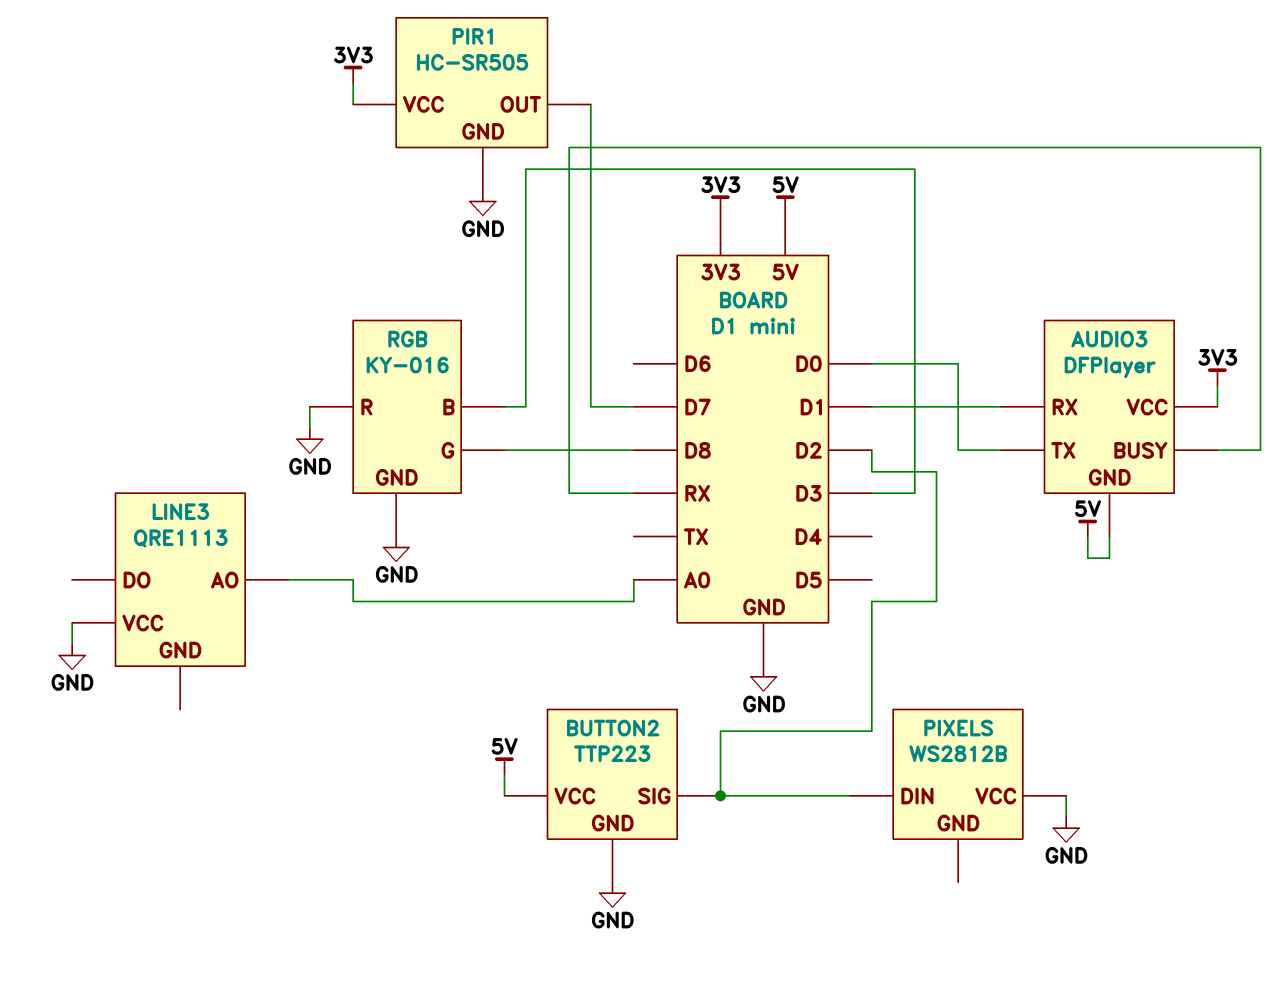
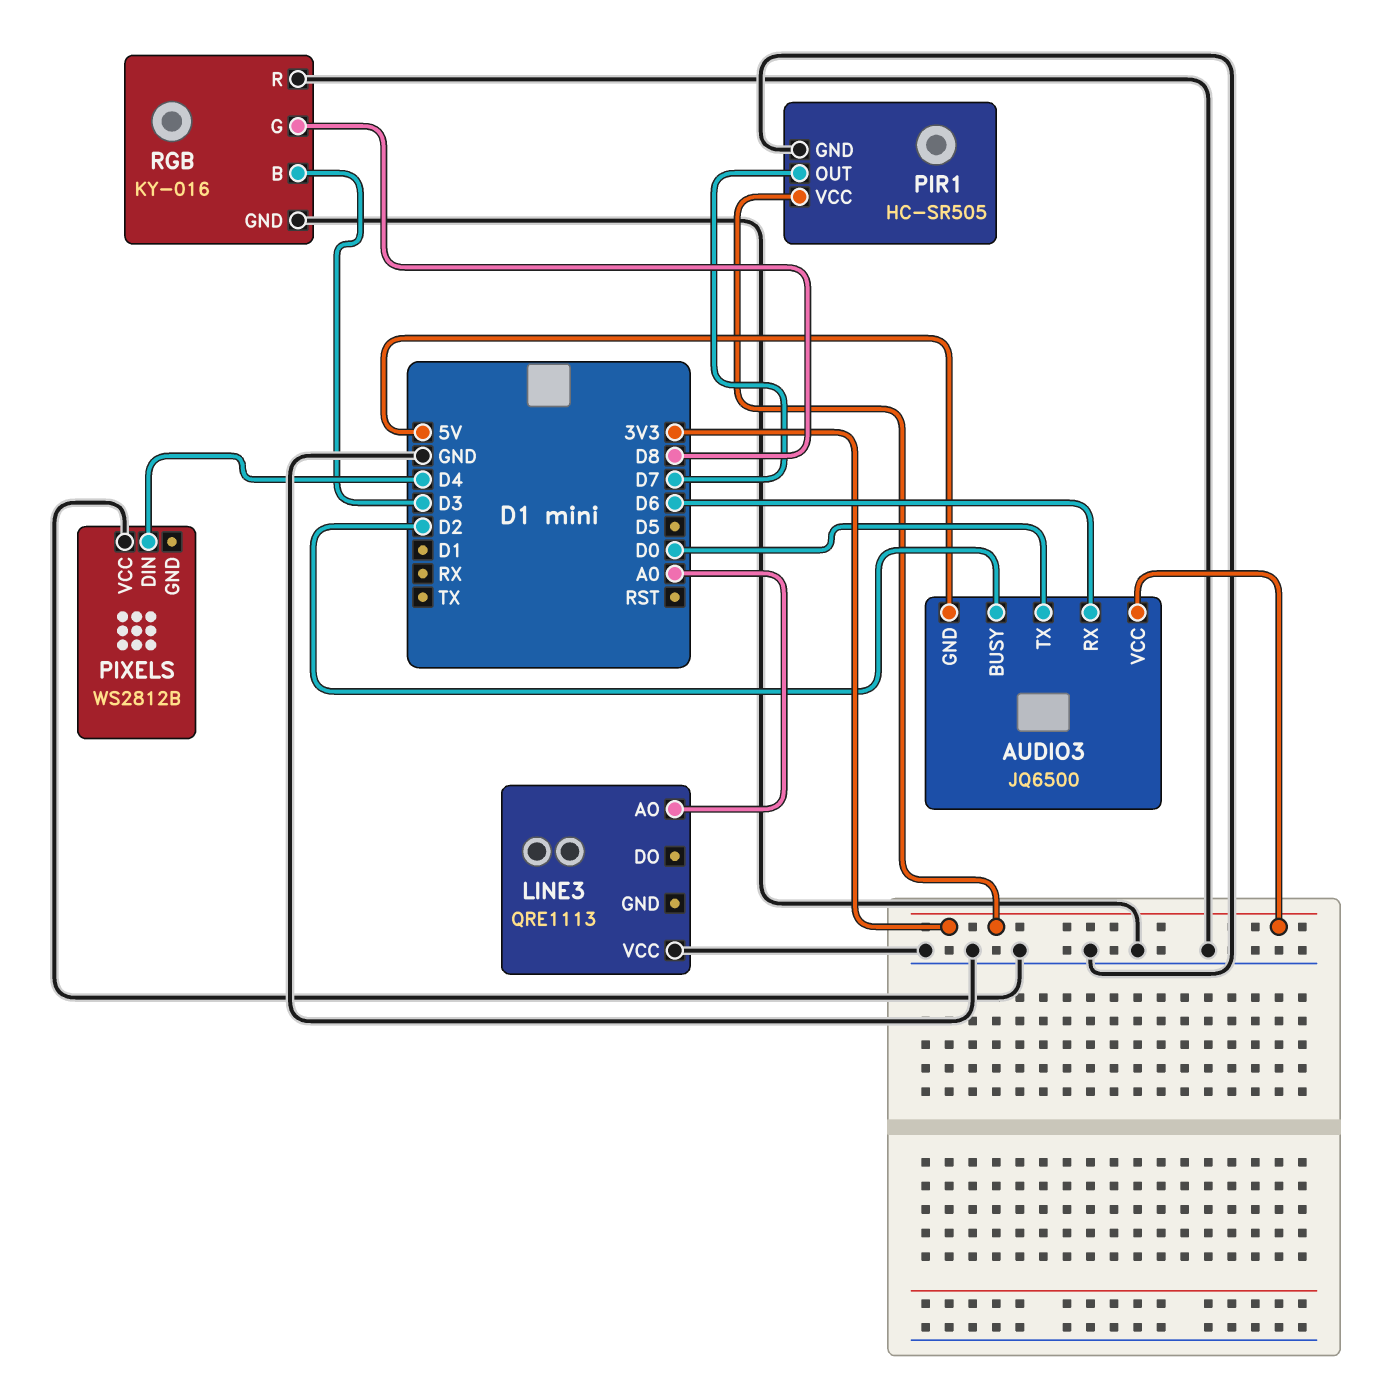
AUDIO3: DFPlayer -> JQ6500
AUDIO3 pin BUSY: RX -> D2
AUDIO3 pin RX: D1 -> D6
BUTTON2: TTP223 -> none
BUTTON2 pin GND: GND -> none
BUTTON2 pin SIG: D2 -> none
BUTTON2 pin VCC: 5V -> none
PIXELS pin DIN: D2 -> D4

